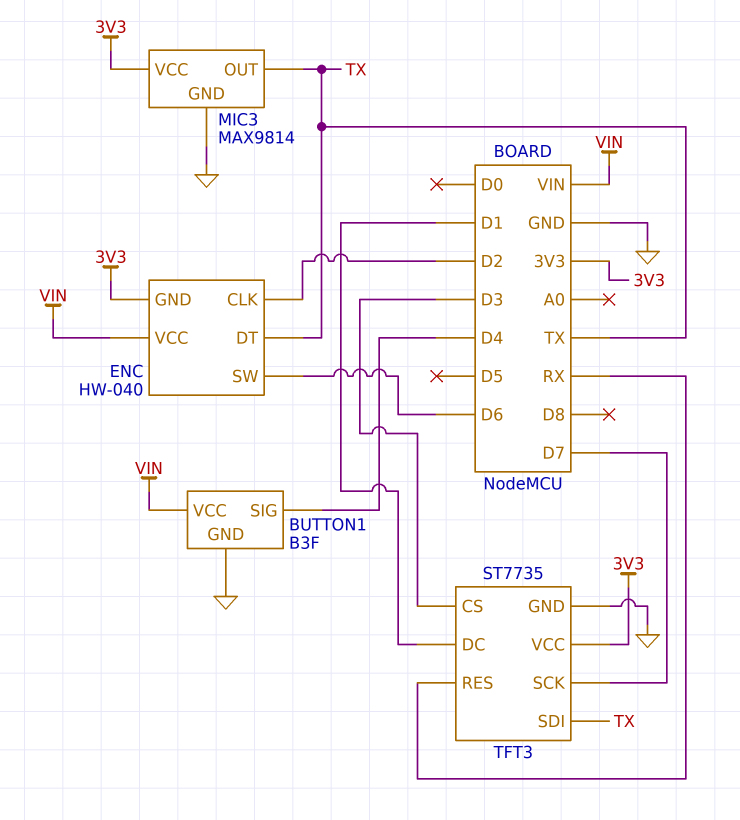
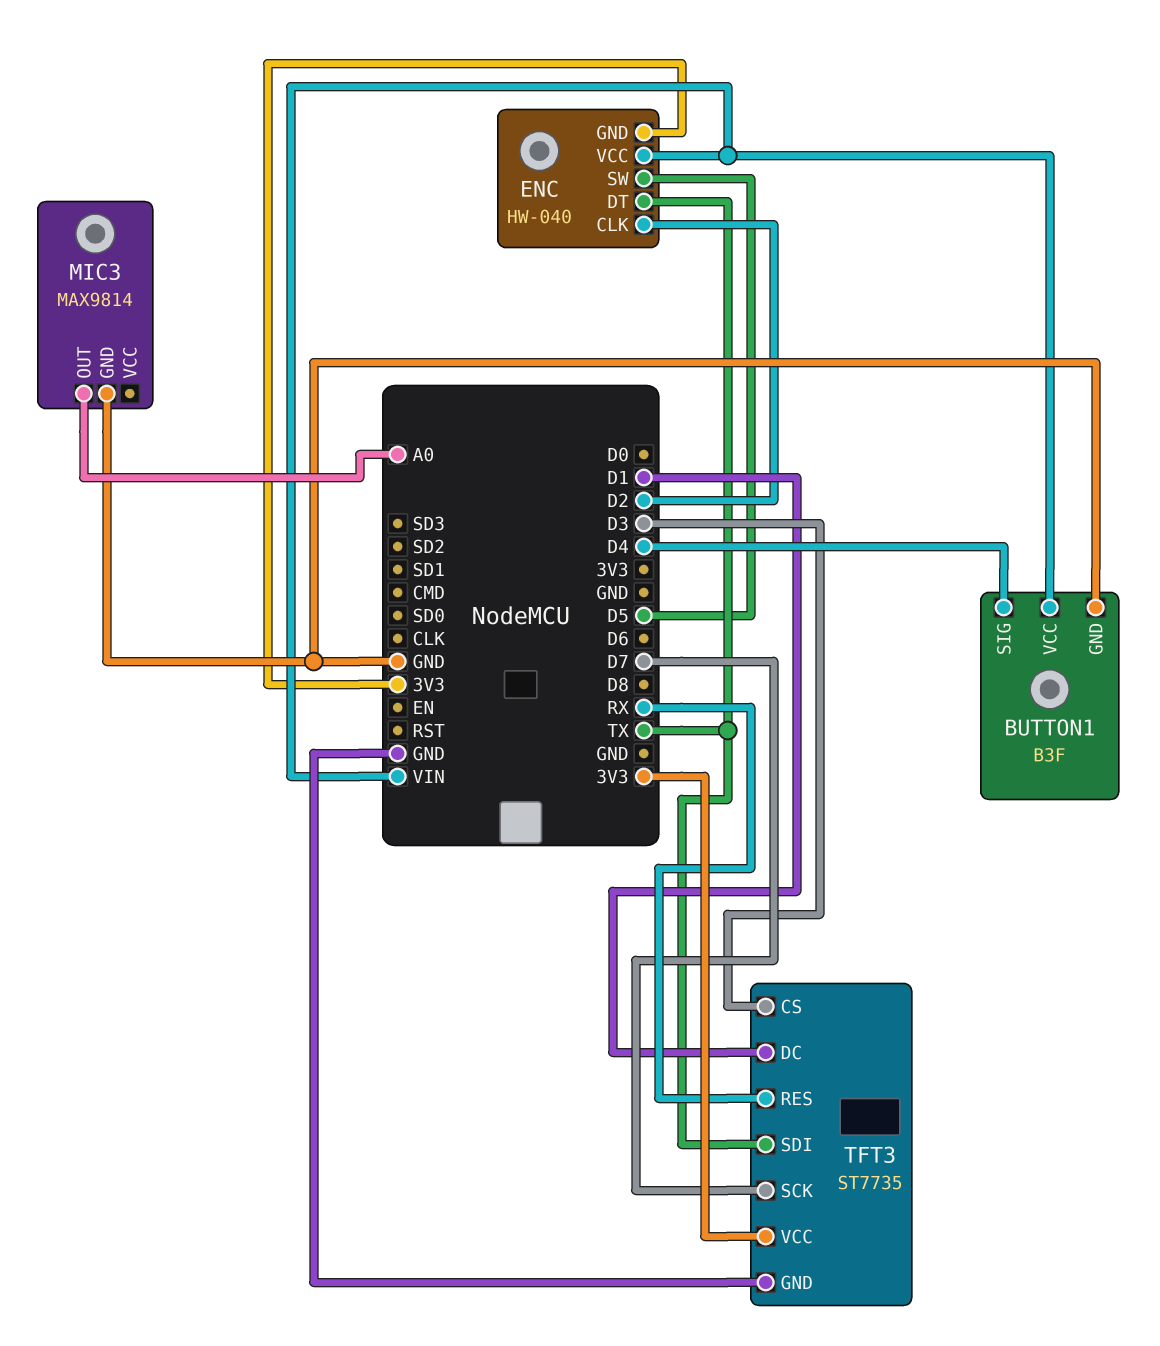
ENC pin SW: D6 -> D5
MIC3 pin OUT: TX -> A0
MIC3 pin VCC: 3V3 -> none

